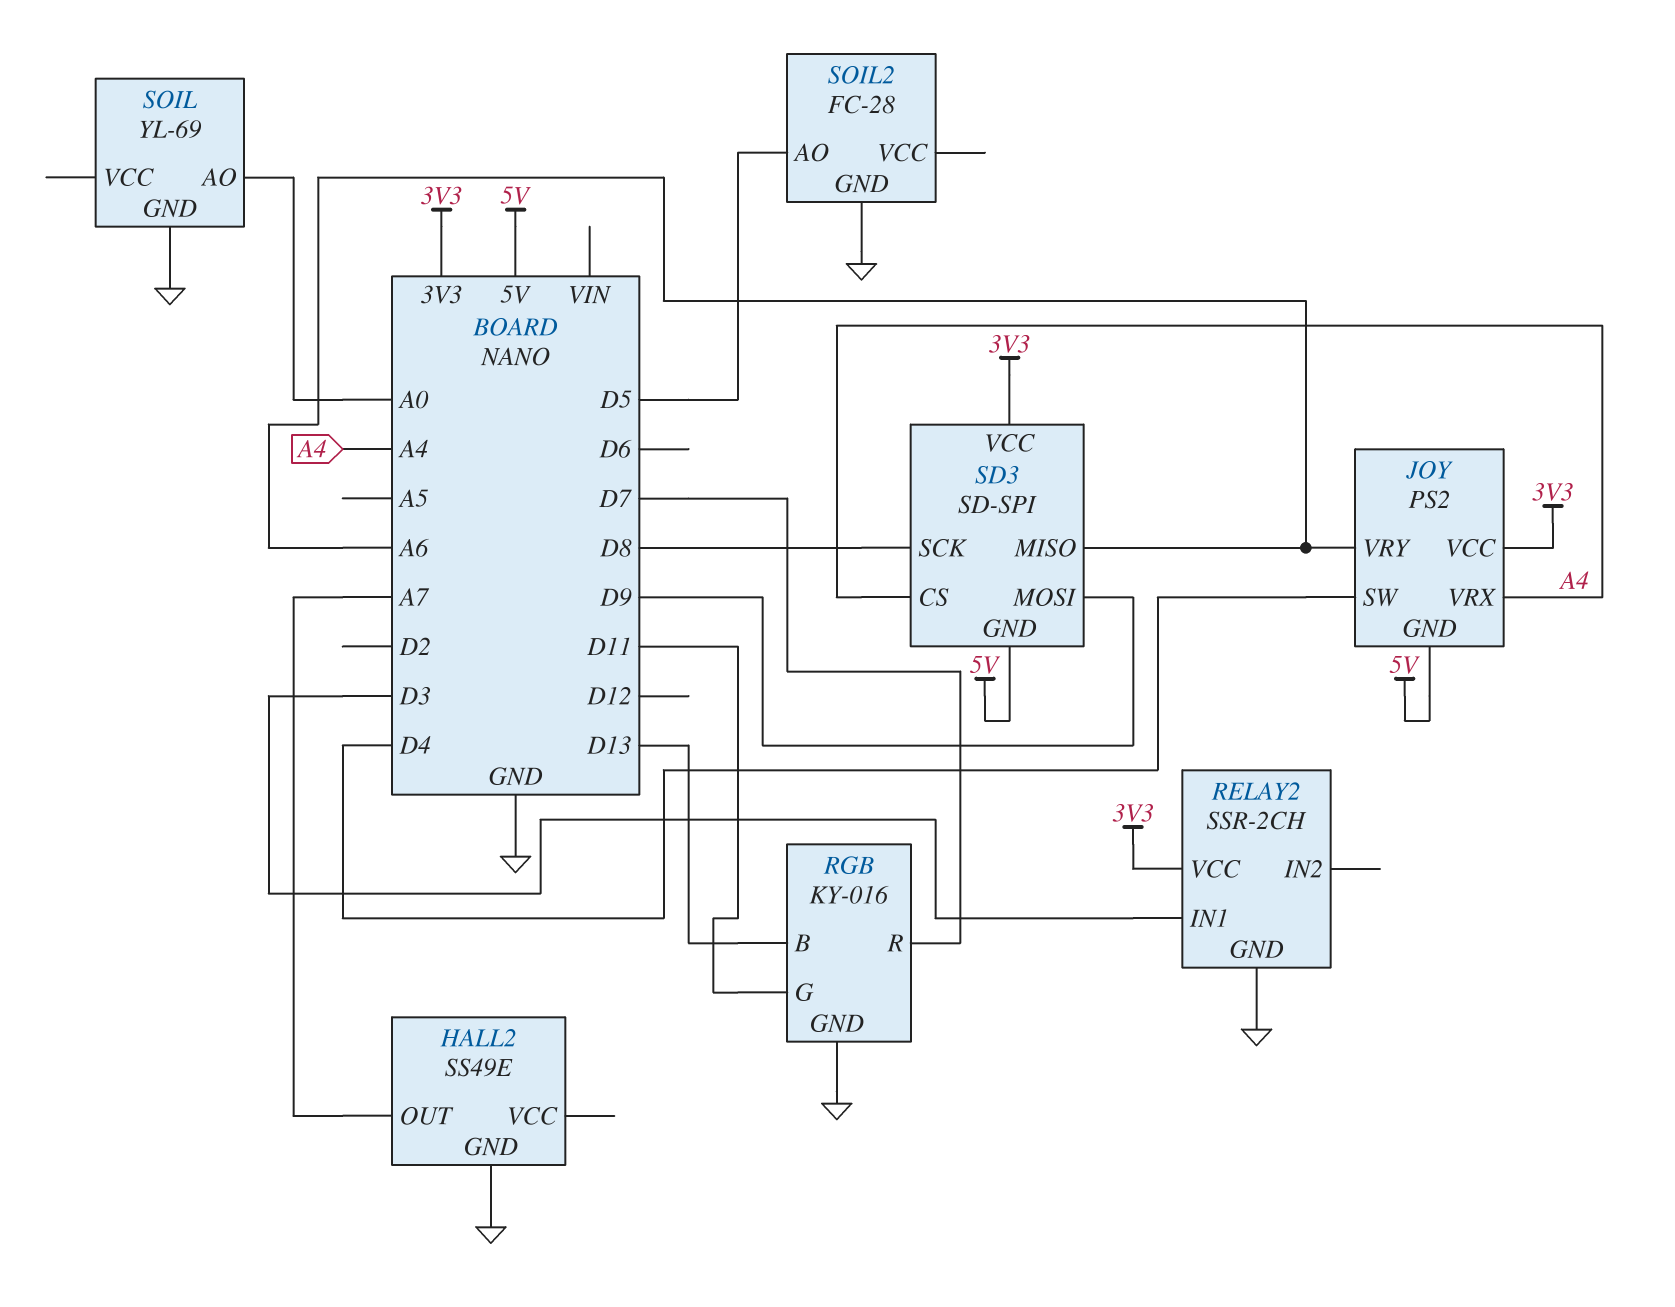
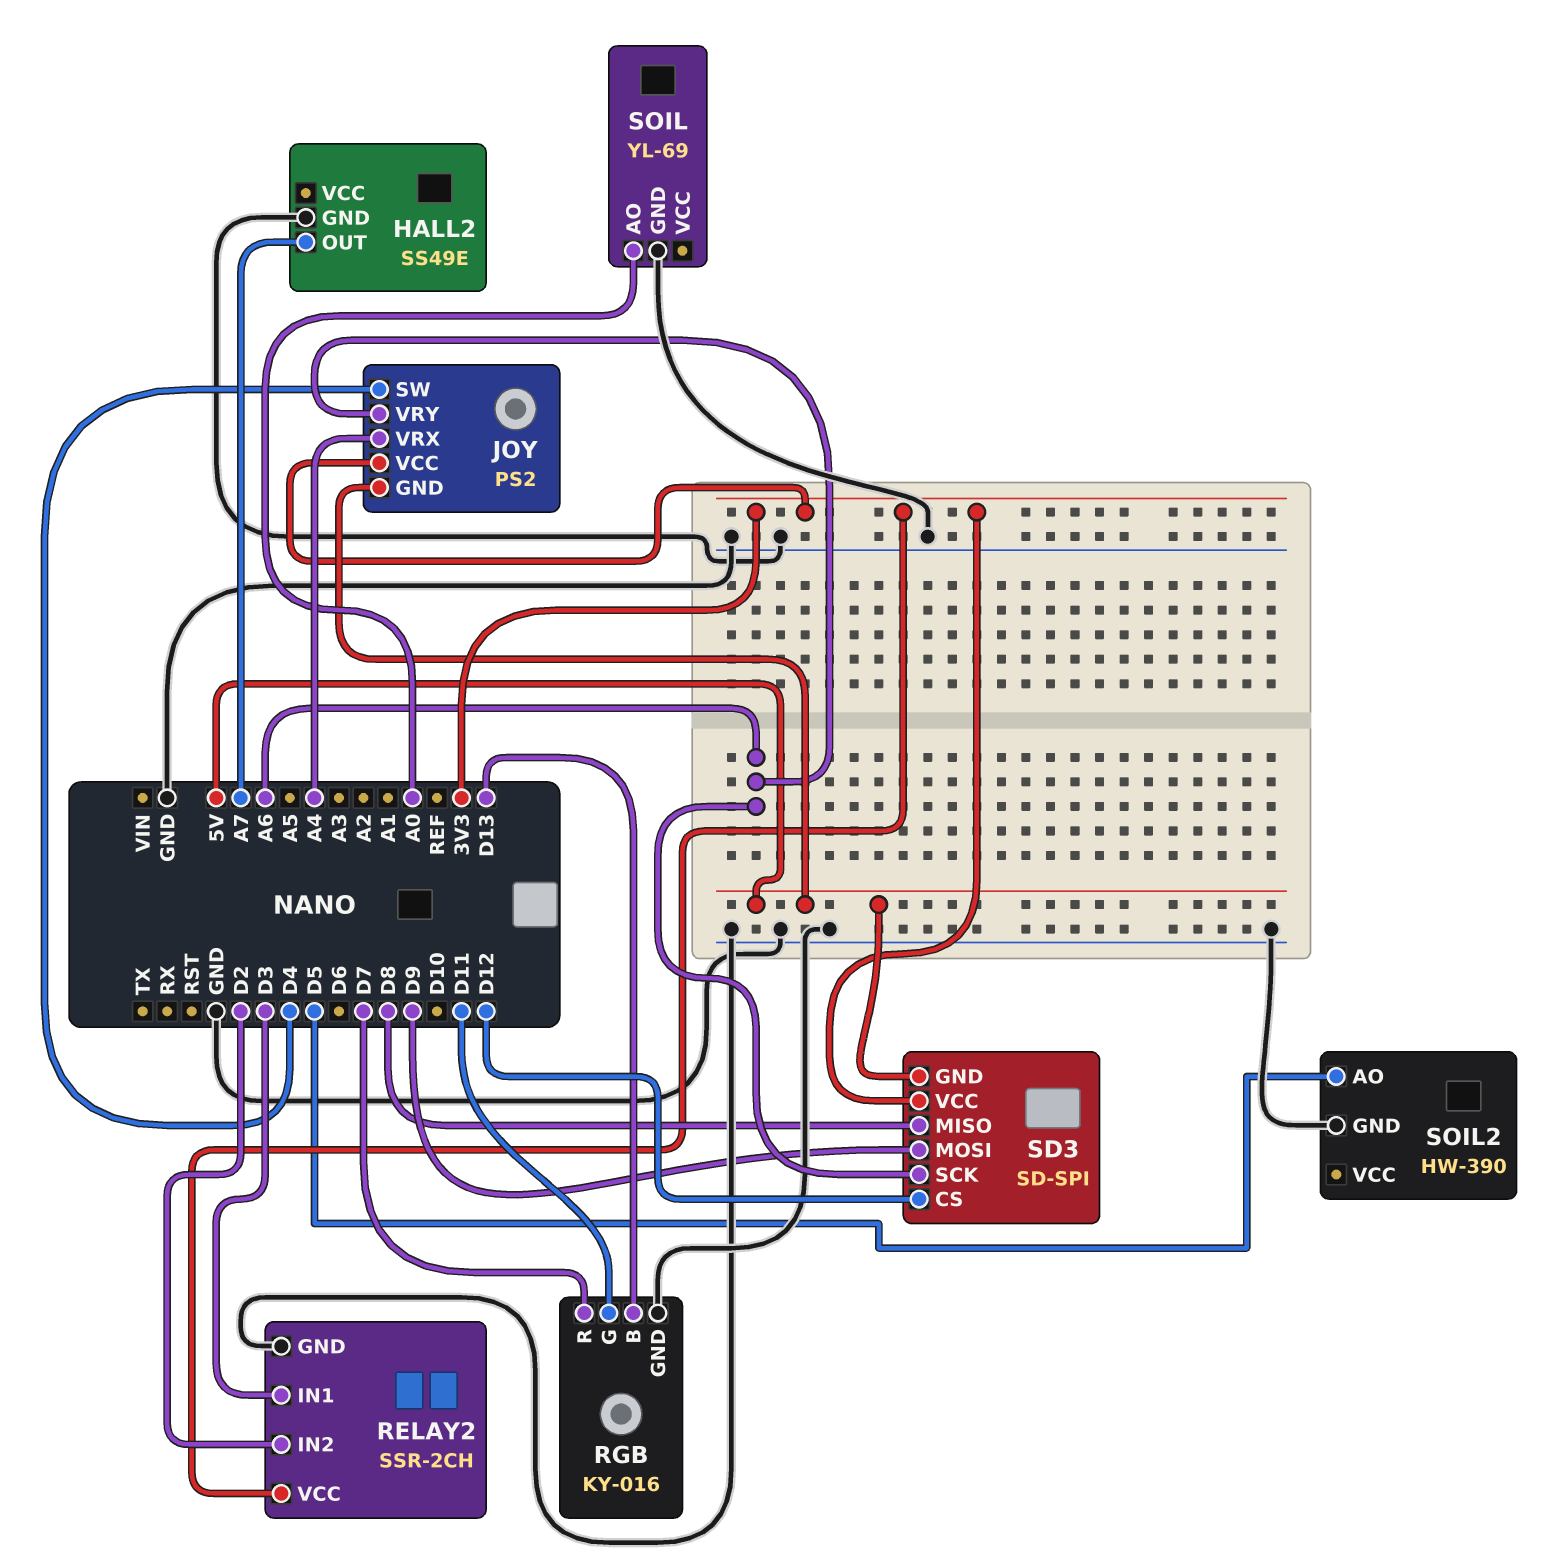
RELAY2 pin IN2: none -> D2
SD3 pin CS: A4 -> D12
SD3 pin MISO: A6 -> D8
SD3 pin SCK: D8 -> A6
SOIL2: FC-28 -> HW-390

